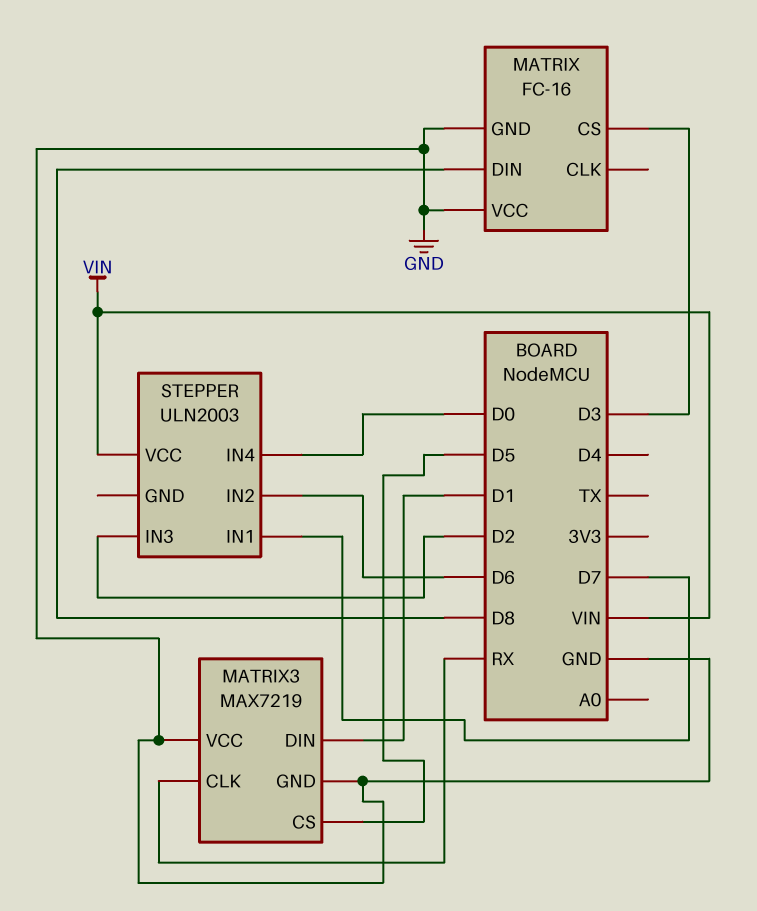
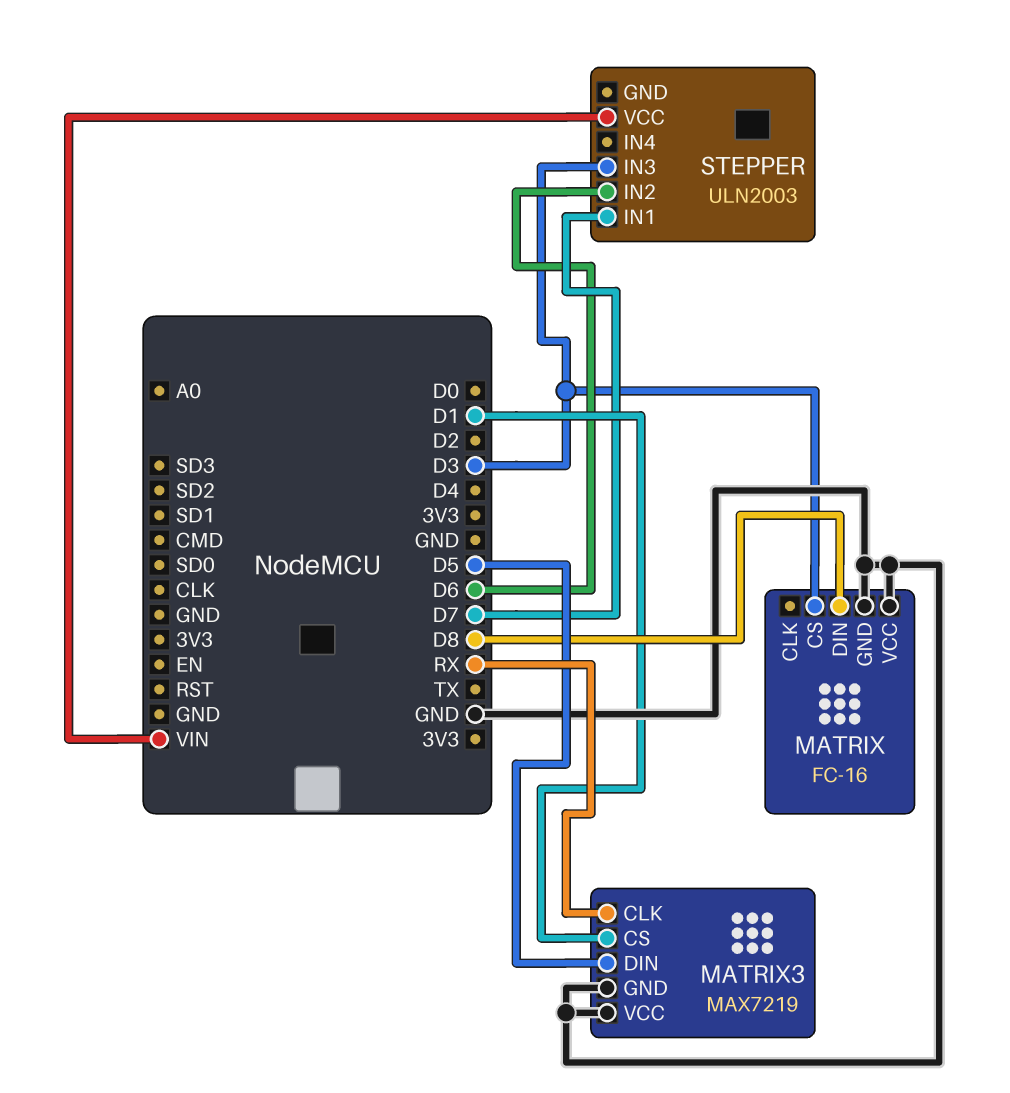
MATRIX3 pin CS: D5 -> D1
MATRIX3 pin DIN: D1 -> D5
STEPPER pin IN3: D2 -> D3
STEPPER pin IN4: D0 -> none

